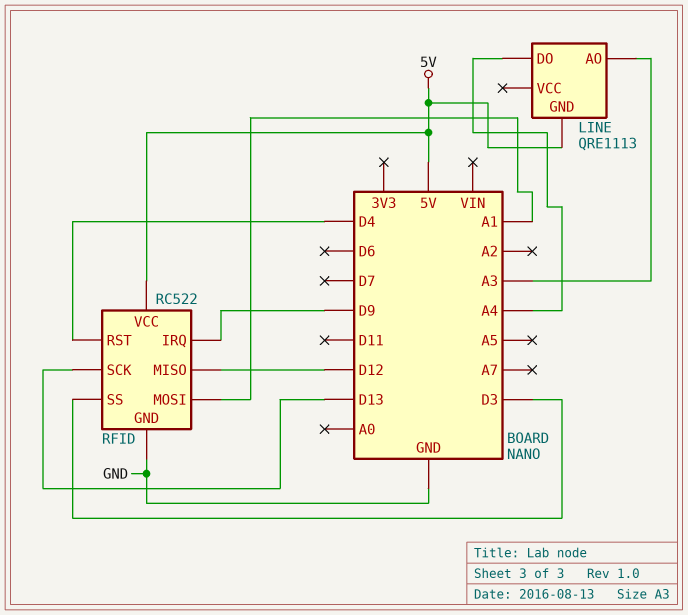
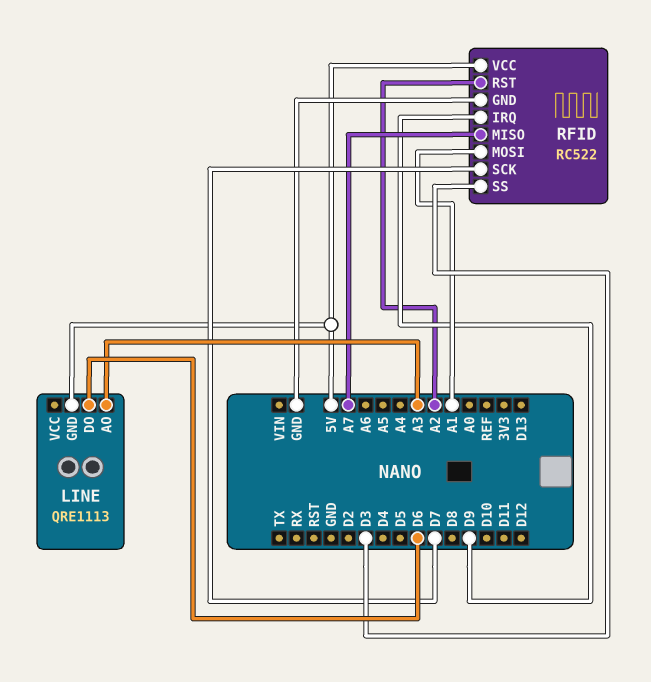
LINE pin DO: A4 -> D6
RFID pin MISO: D12 -> A7
RFID pin RST: D4 -> A2
RFID pin SCK: D13 -> D7

